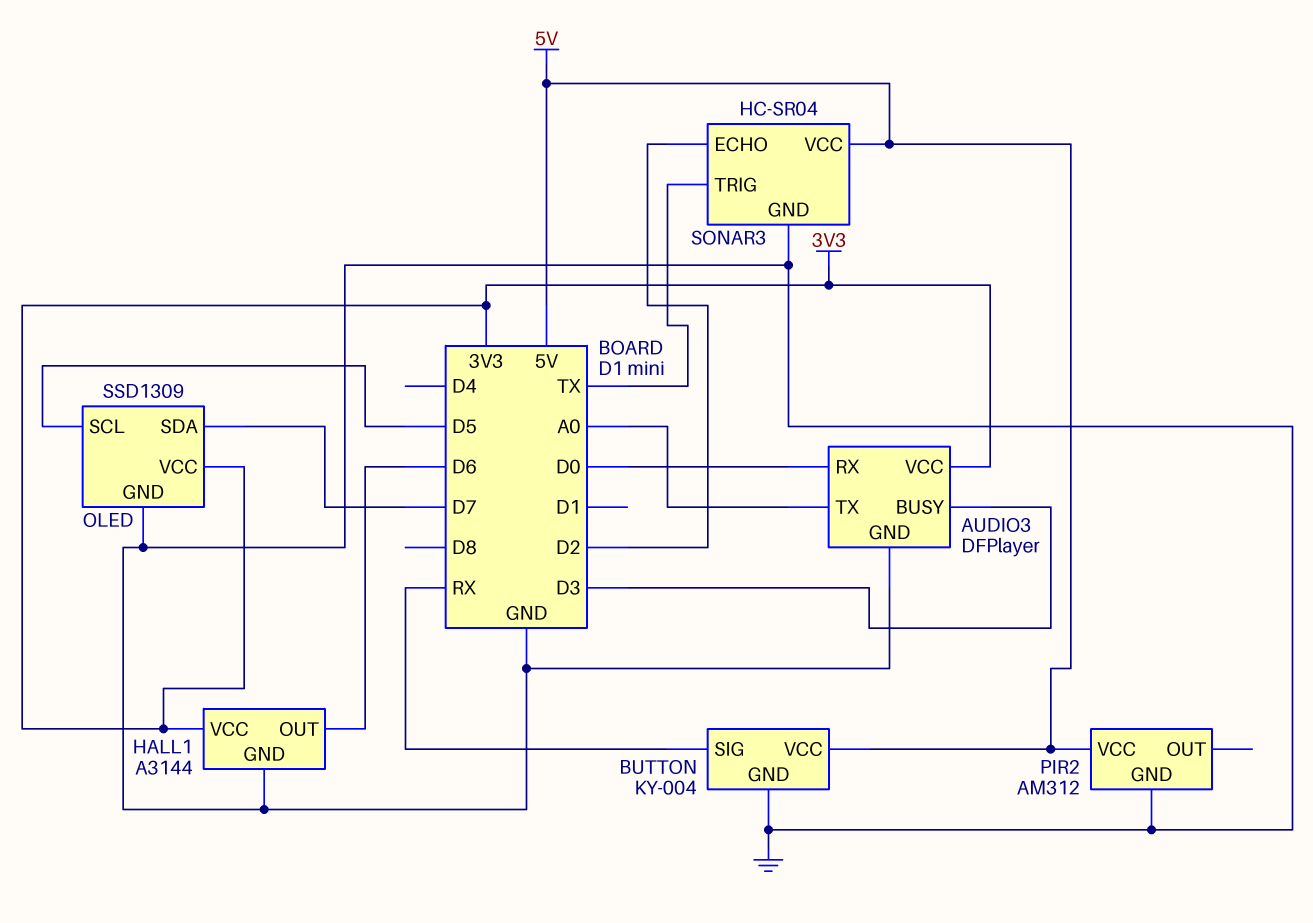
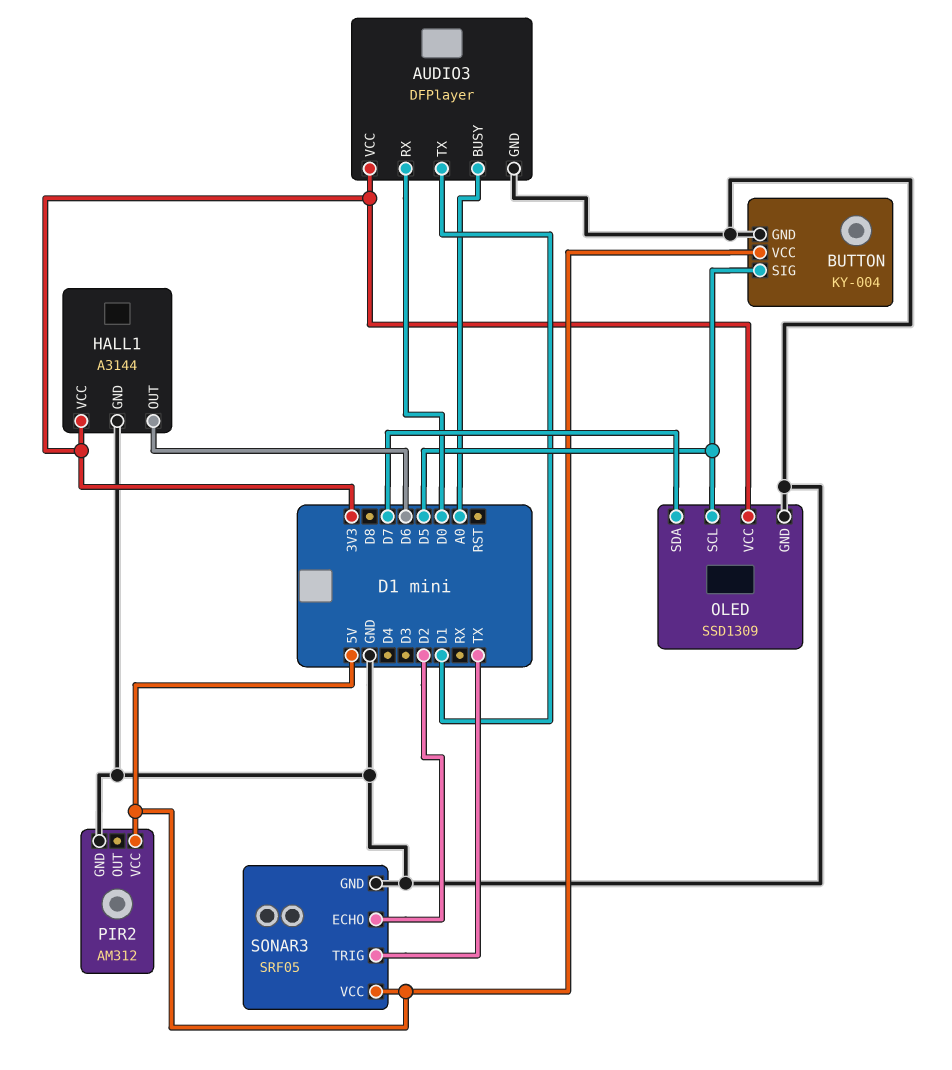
AUDIO3 pin BUSY: D3 -> A0
AUDIO3 pin TX: A0 -> D1
BUTTON pin SIG: RX -> D5
SONAR3: HC-SR04 -> SRF05

